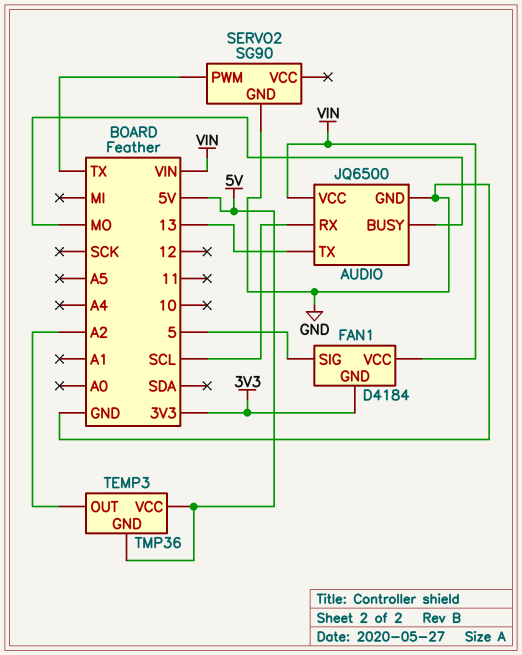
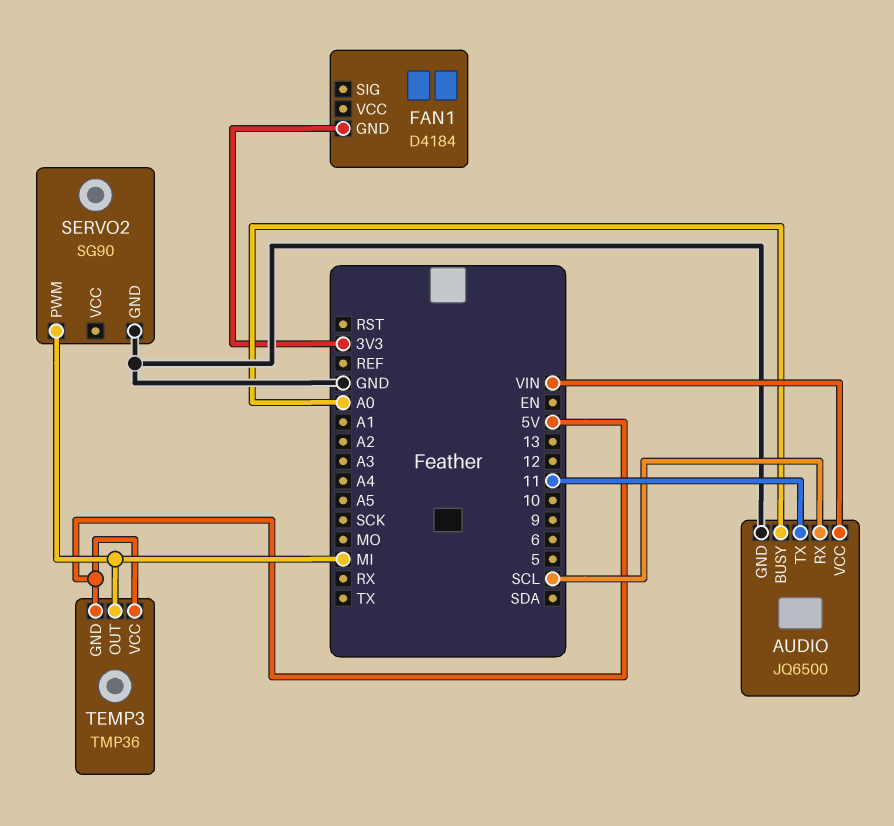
AUDIO pin BUSY: MO -> A0
AUDIO pin TX: 13 -> 11
FAN1 pin SIG: 5 -> none
FAN1 pin VCC: VIN -> none
SERVO2 pin PWM: TX -> MI
TEMP3 pin OUT: A2 -> MI

